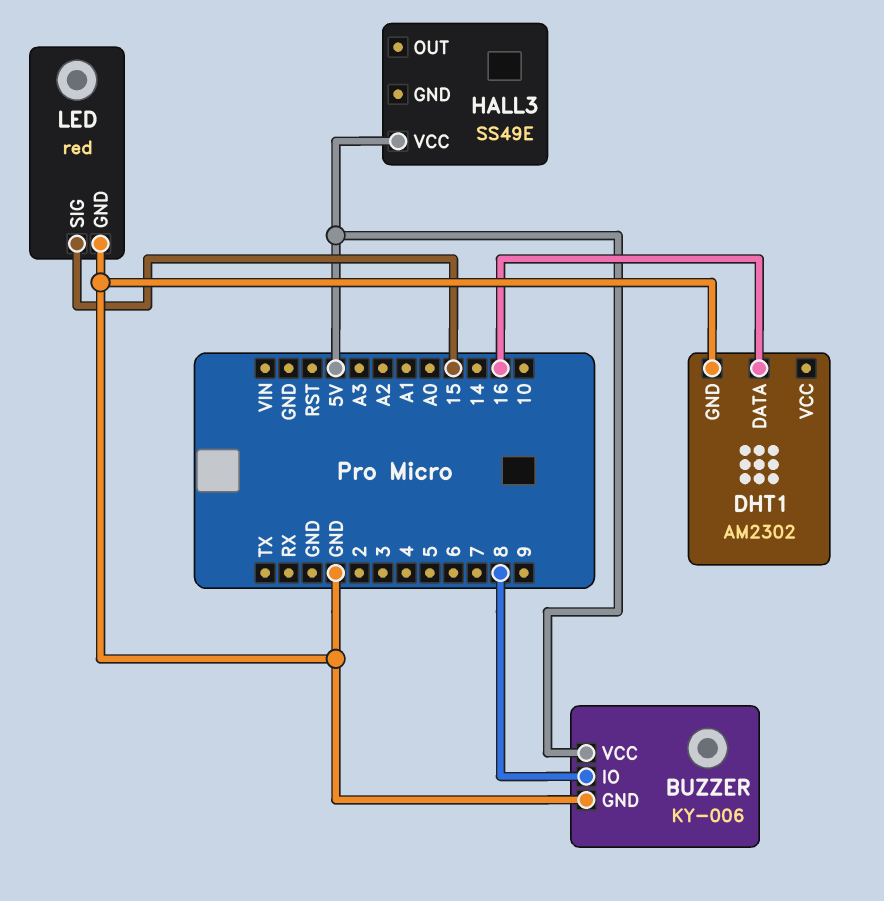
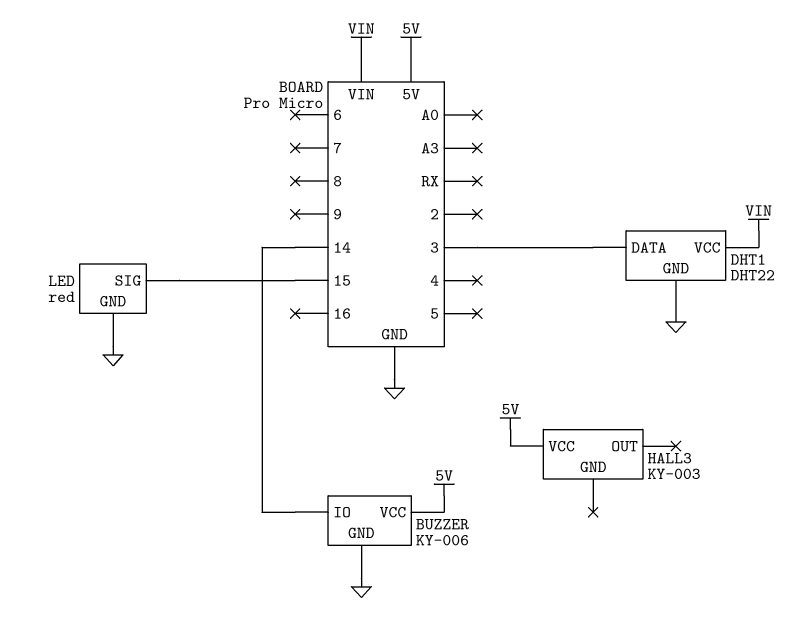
BUZZER pin IO: 8 -> 14
DHT1: AM2302 -> DHT22
DHT1 pin DATA: 16 -> 3
DHT1 pin VCC: none -> VIN
HALL3: SS49E -> KY-003

